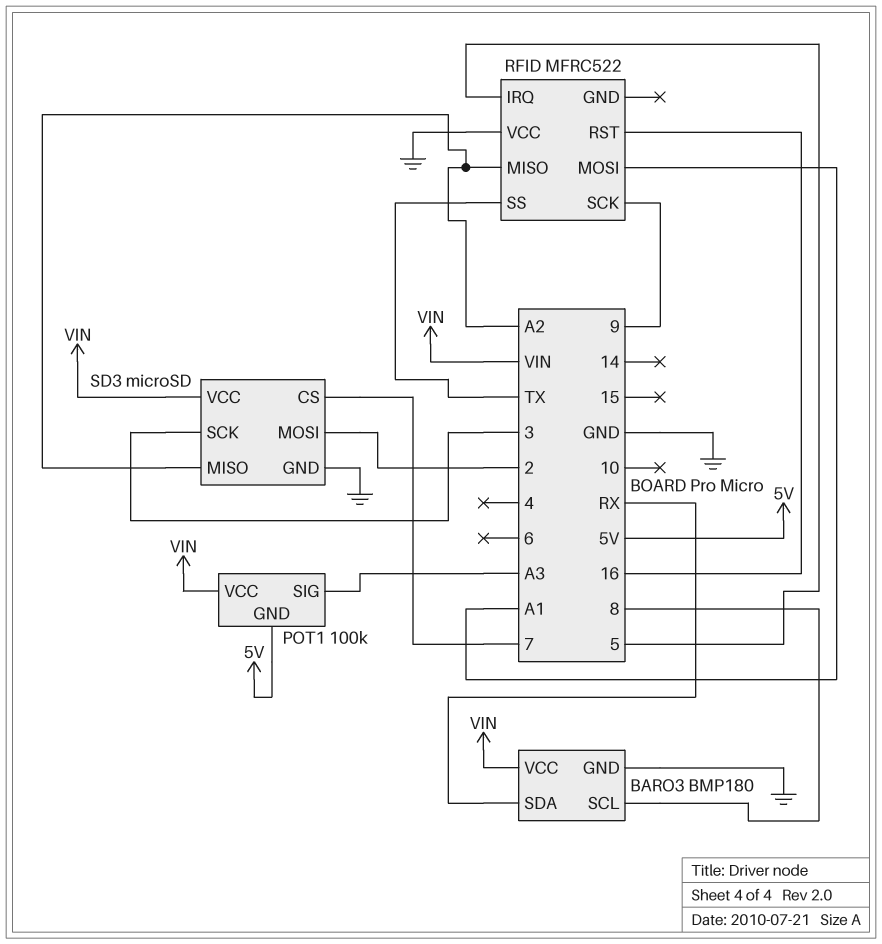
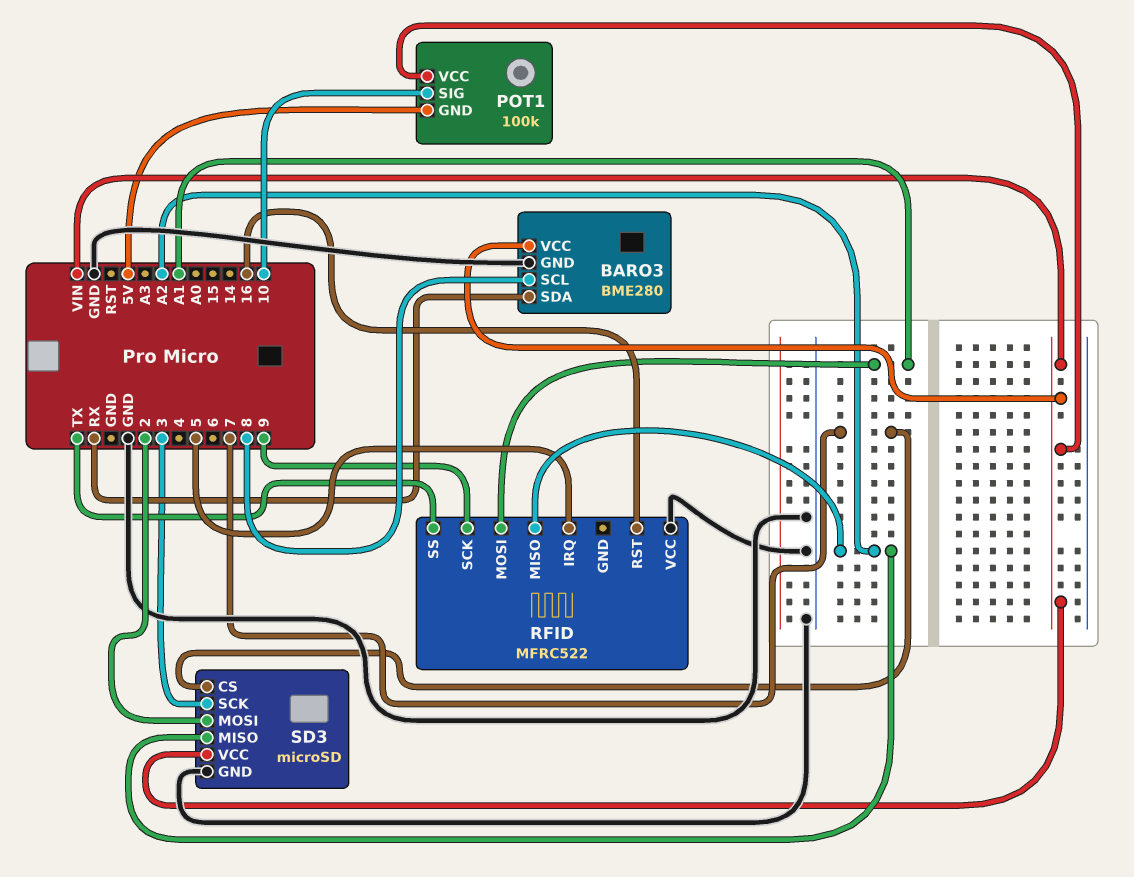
BARO3: BMP180 -> BME280
POT1 pin SIG: A3 -> 10

